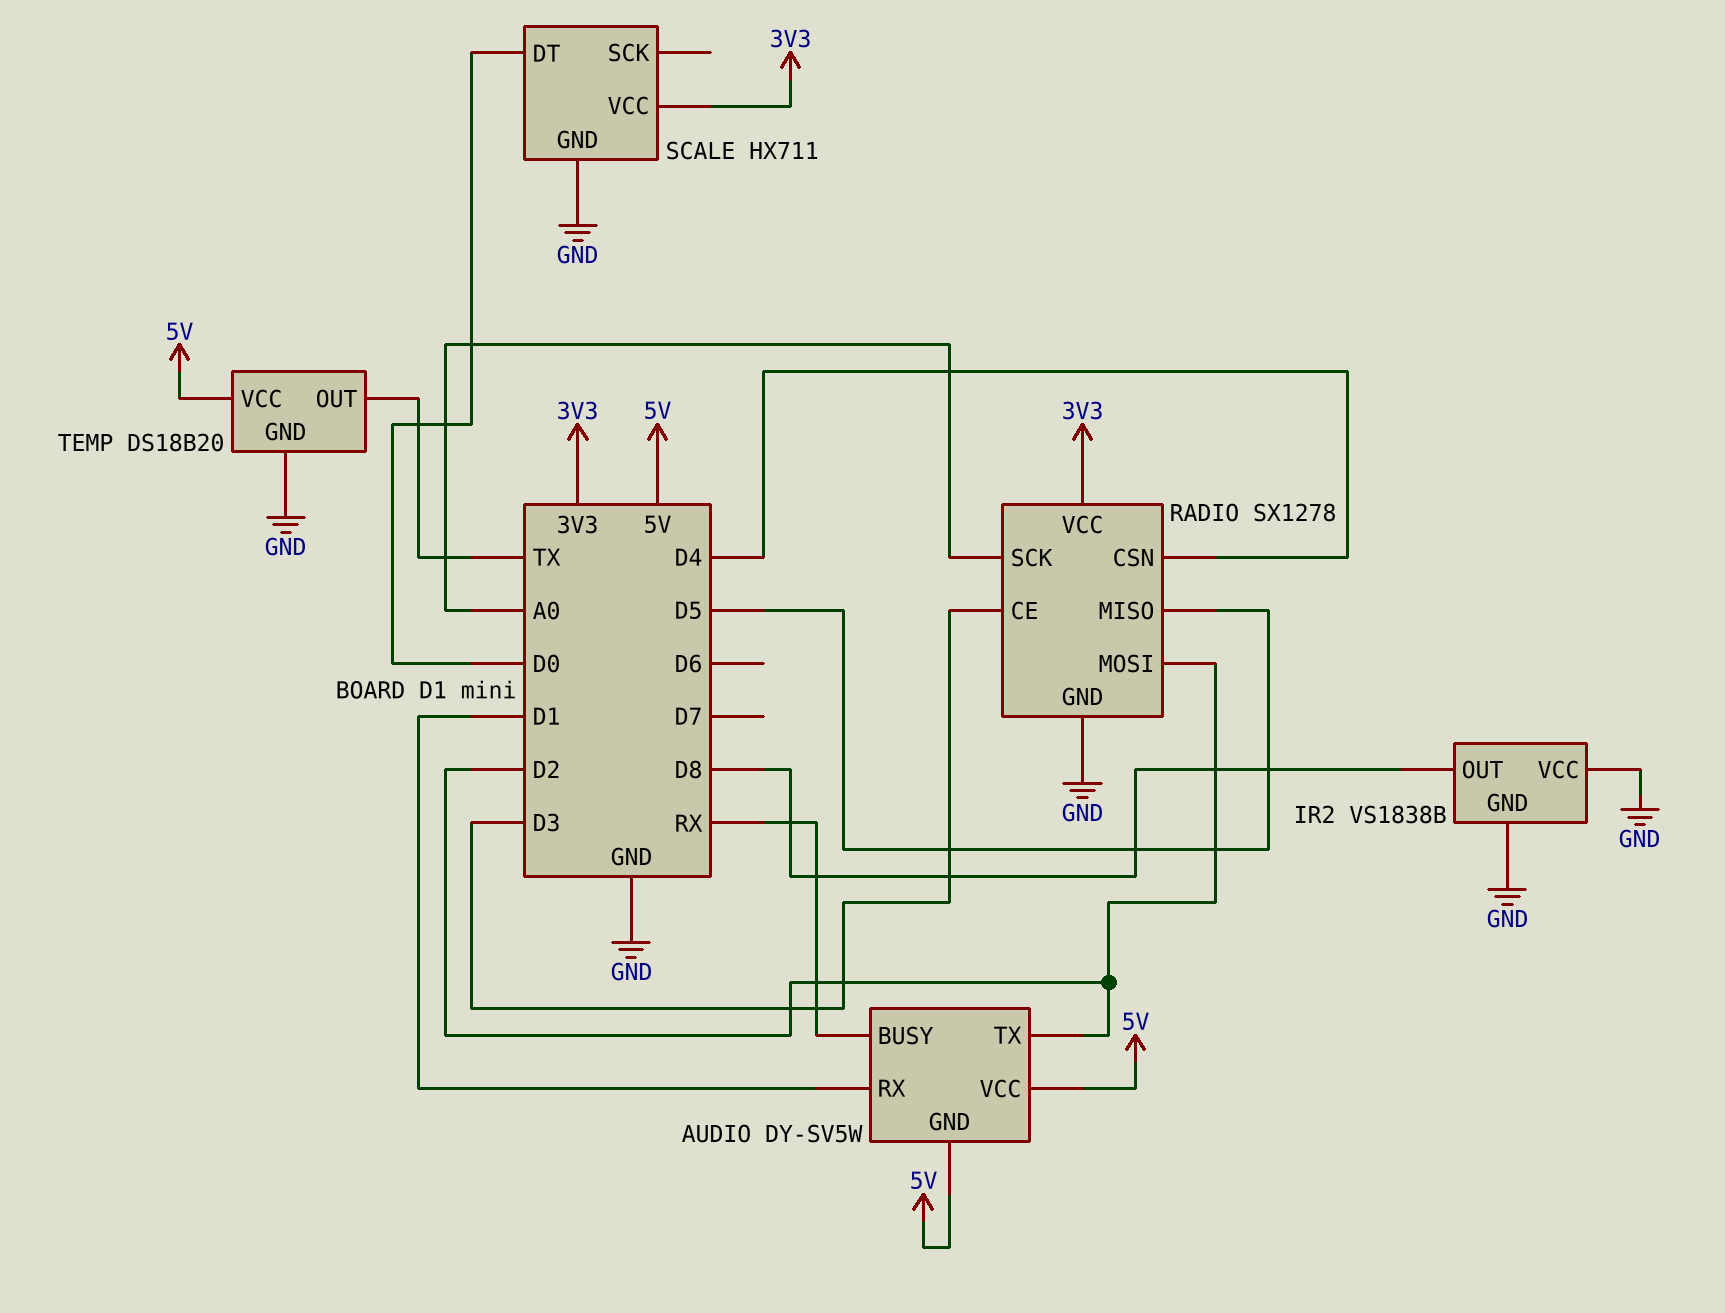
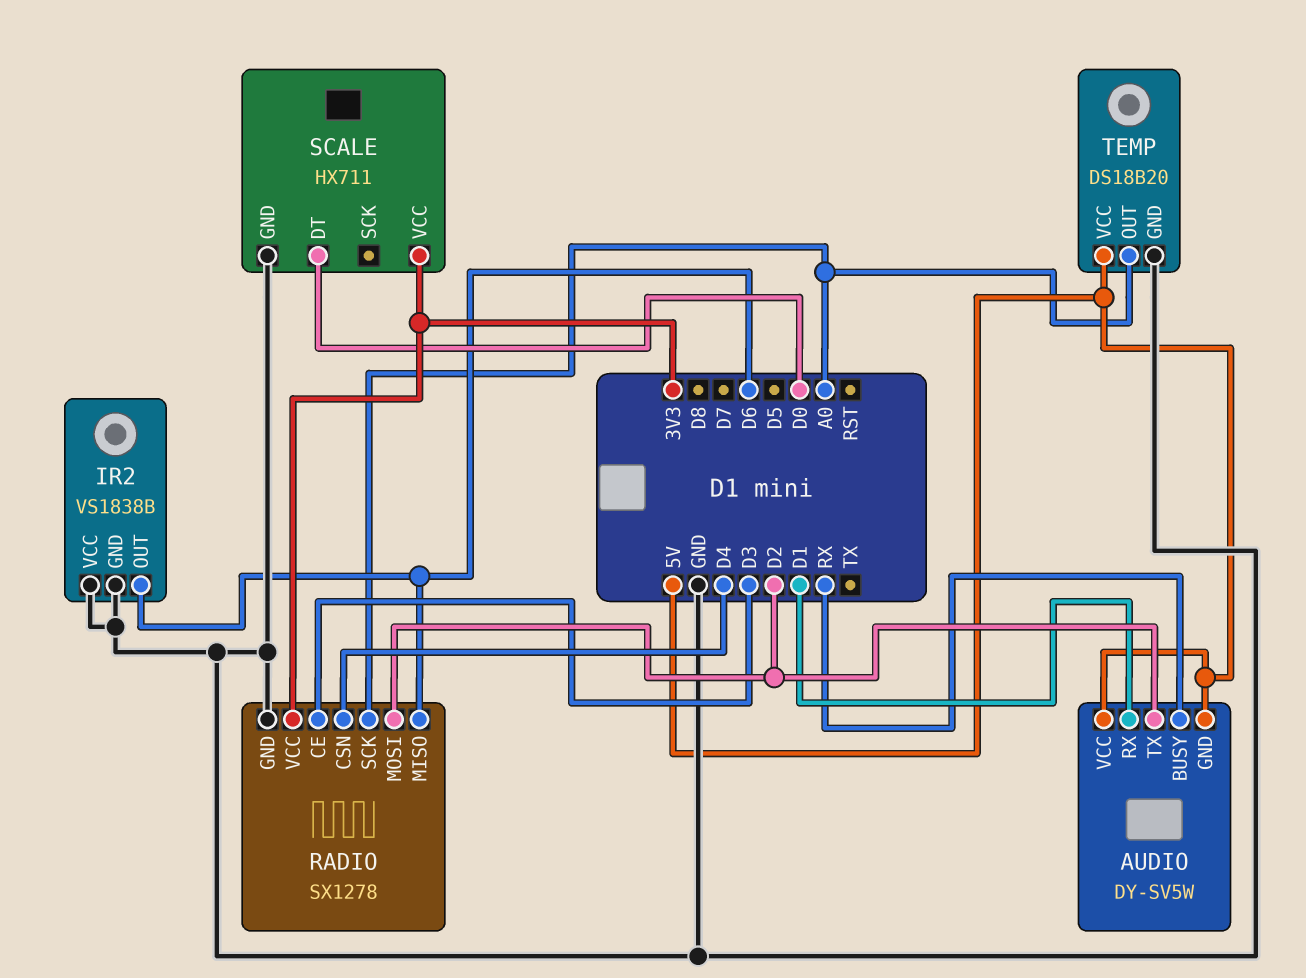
IR2 pin OUT: D8 -> D6
RADIO pin MISO: D5 -> D6
TEMP pin OUT: TX -> A0

